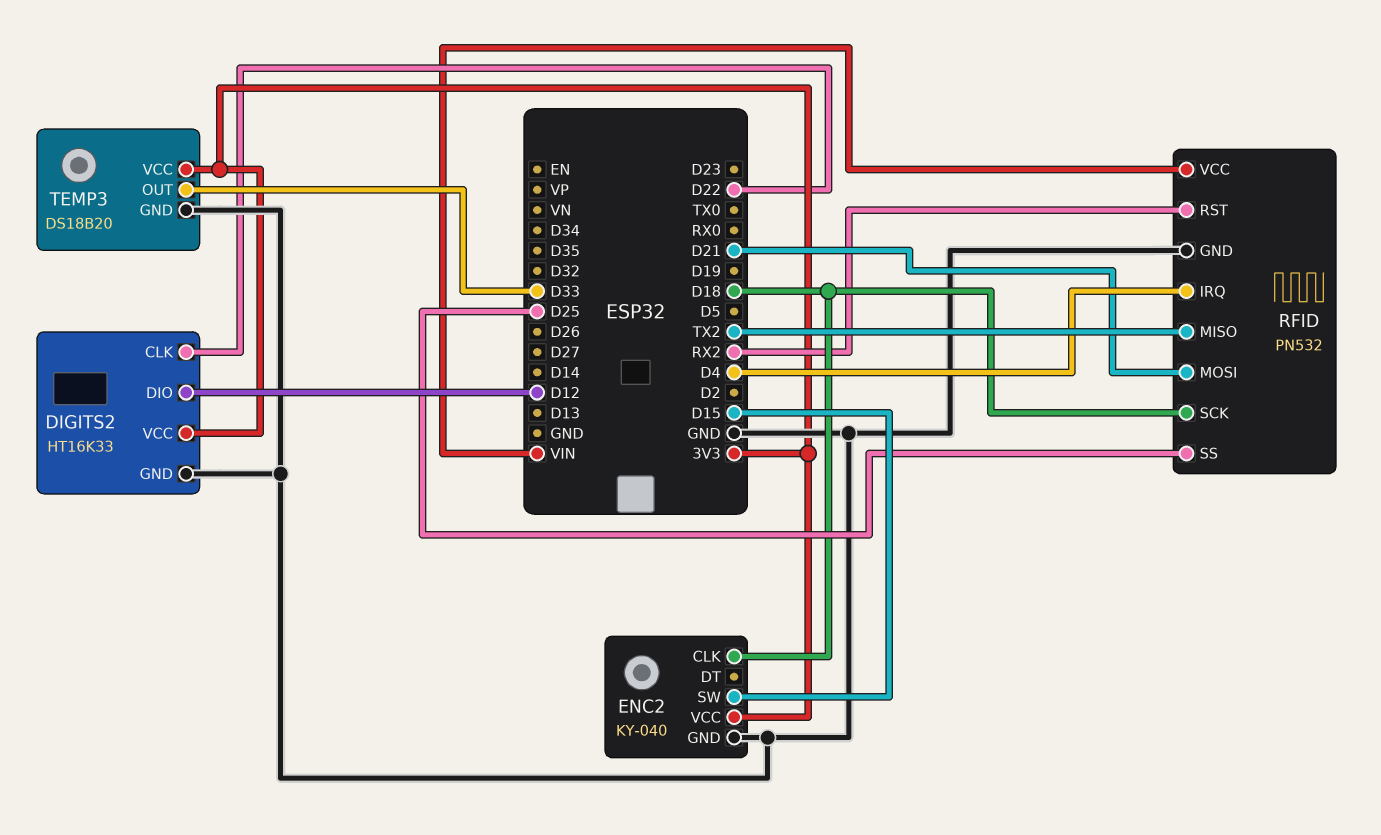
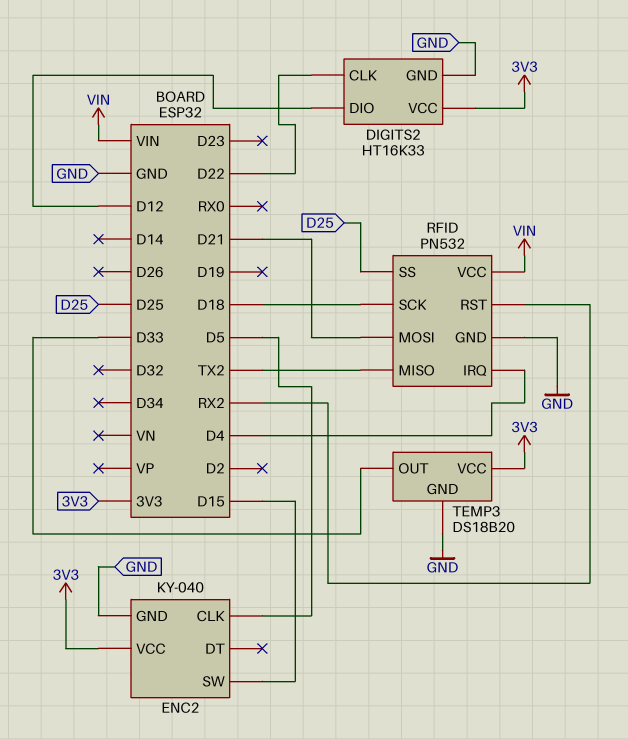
ENC2 pin CLK: D18 -> D5

